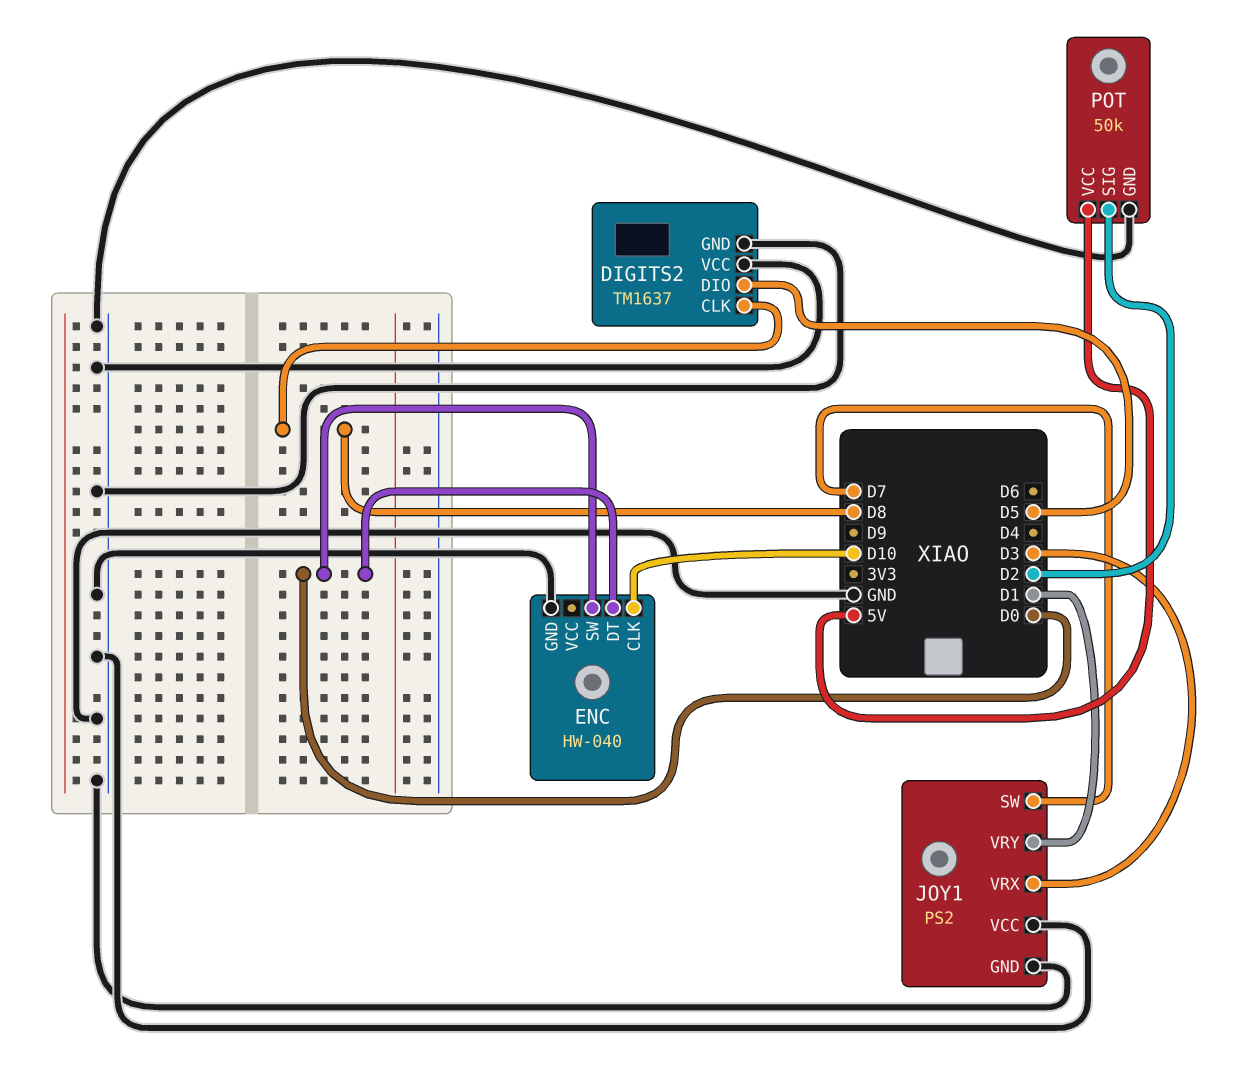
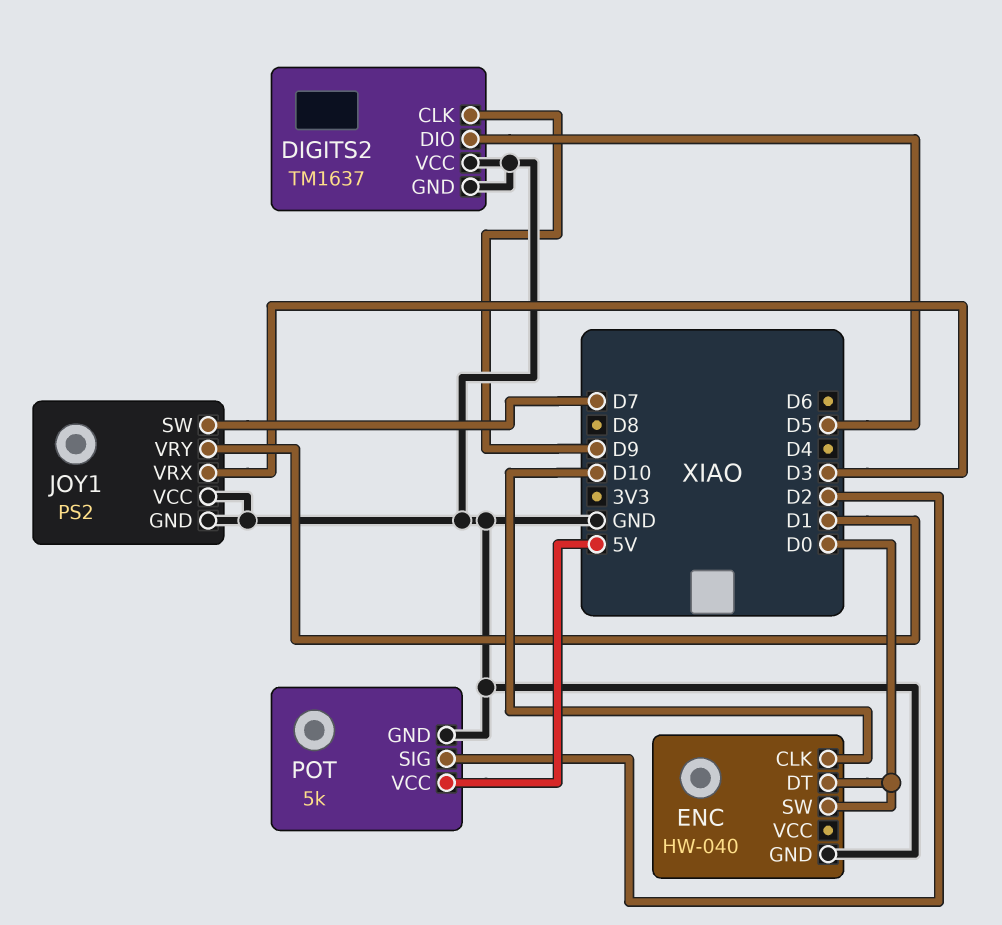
DIGITS2 pin CLK: D8 -> D9
POT: 50k -> 5k

